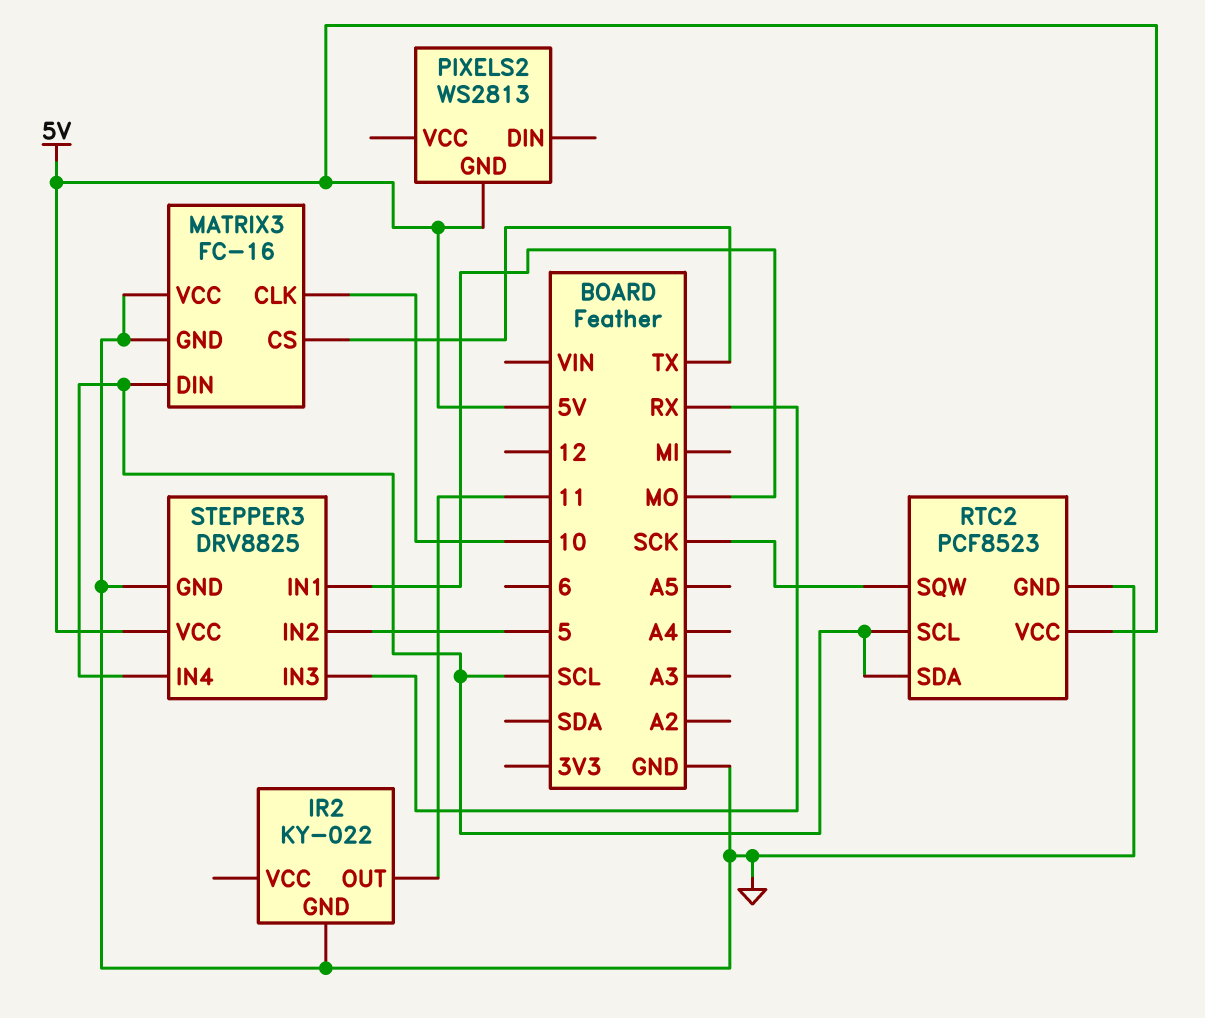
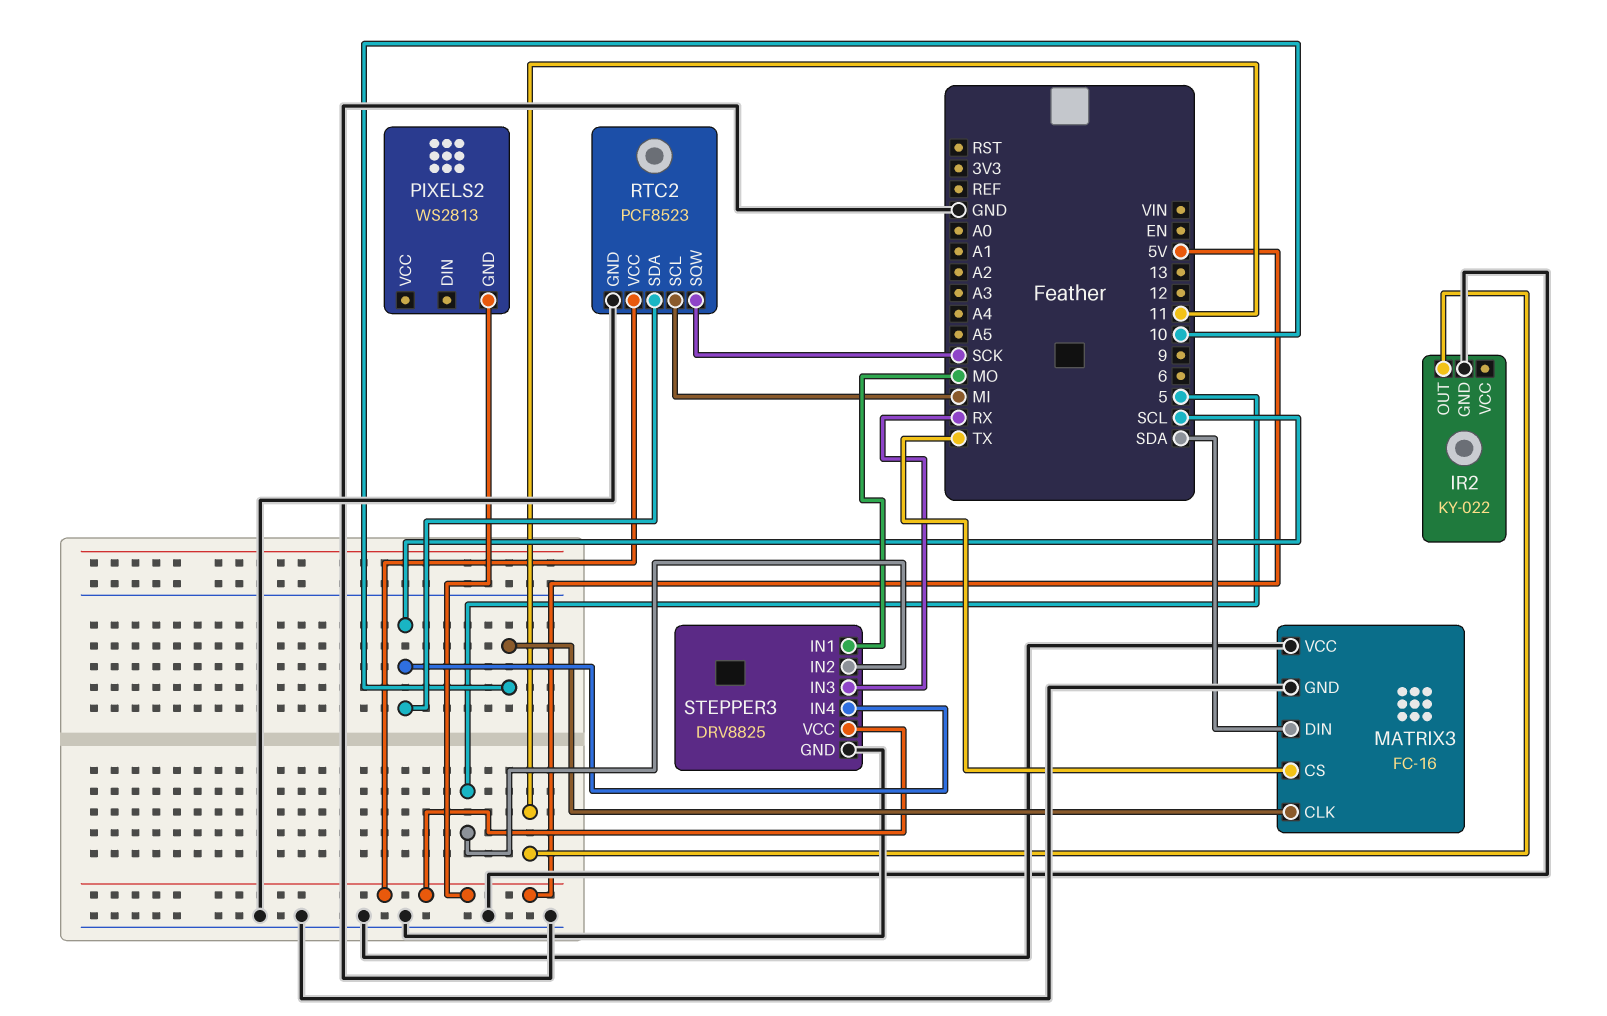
MATRIX3 pin DIN: SCL -> SDA
RTC2 pin SCL: SCL -> MI

